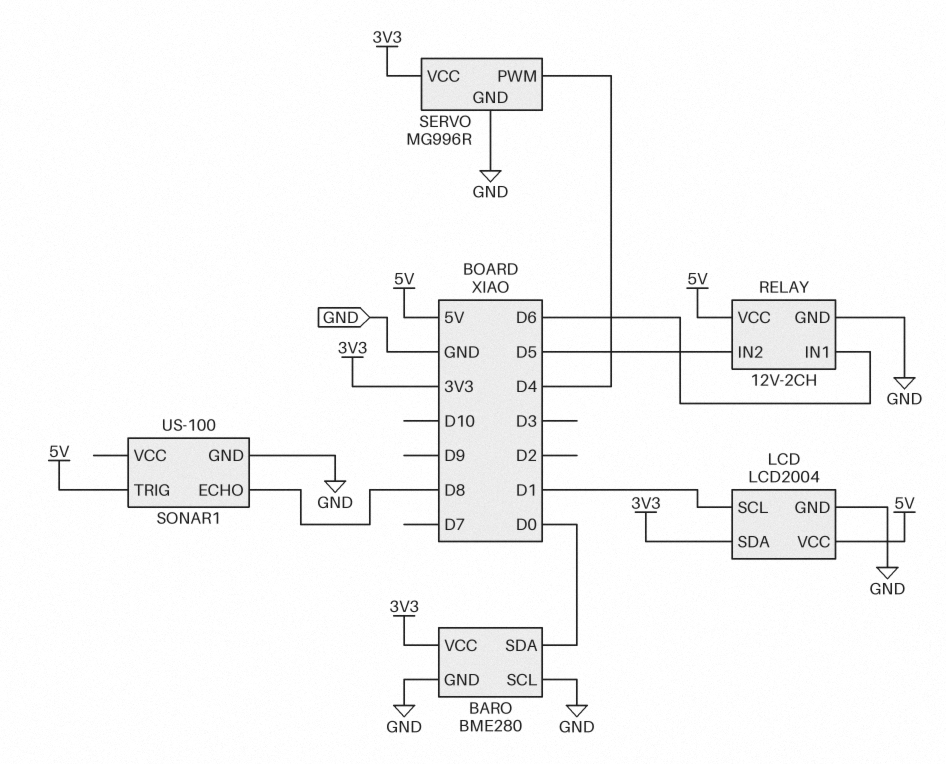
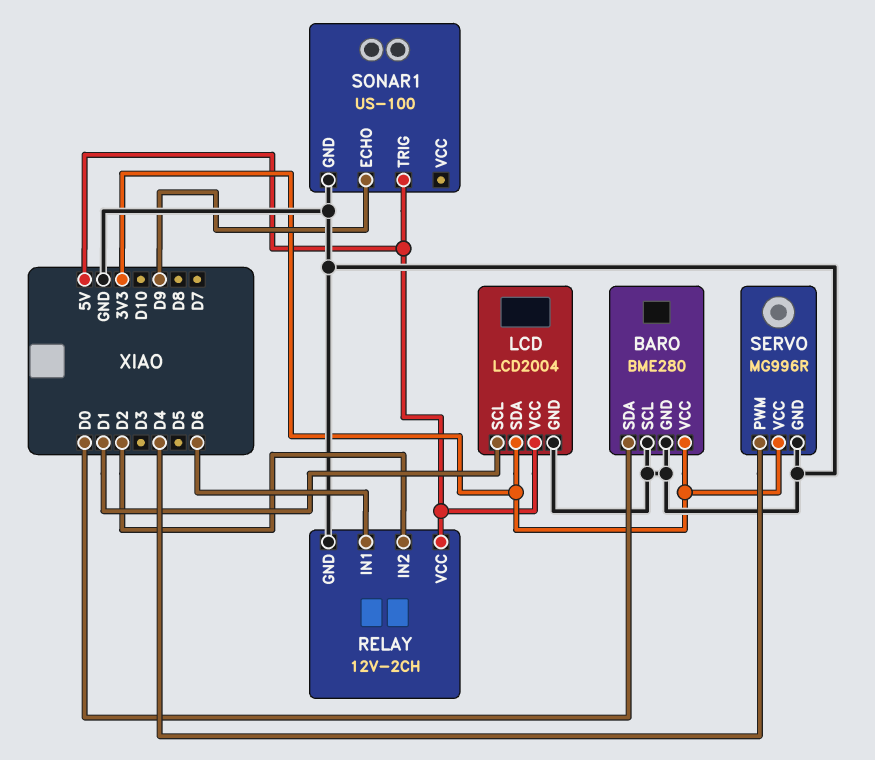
RELAY pin IN2: D5 -> D2
SONAR1 pin ECHO: D8 -> D9

